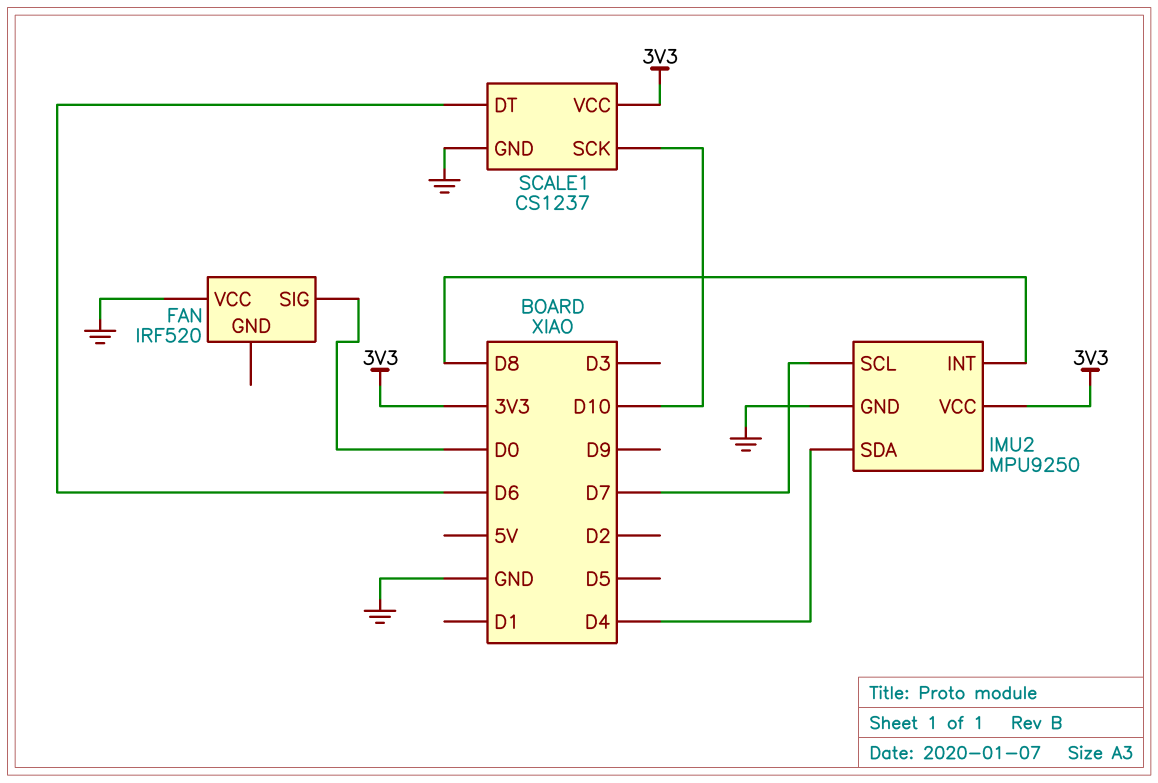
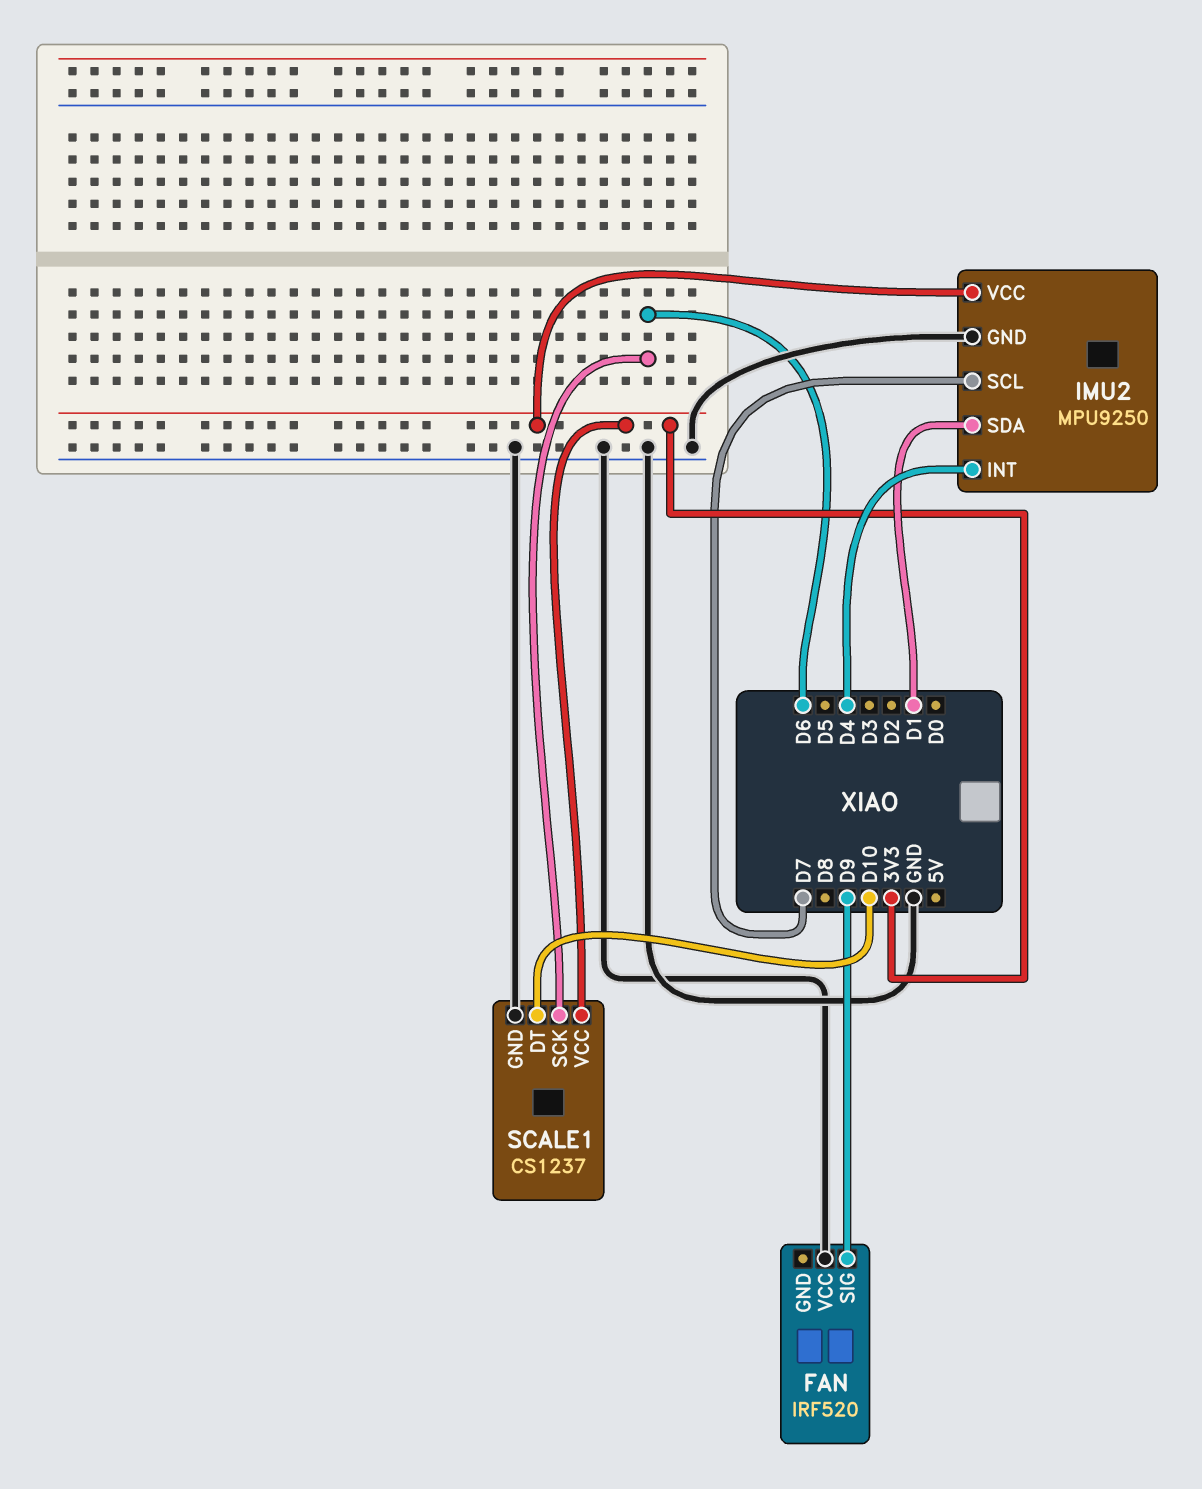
FAN pin SIG: D0 -> D9
IMU2 pin INT: D8 -> D4
IMU2 pin SDA: D4 -> D1
SCALE1 pin DT: D6 -> D10
SCALE1 pin SCK: D10 -> D6

